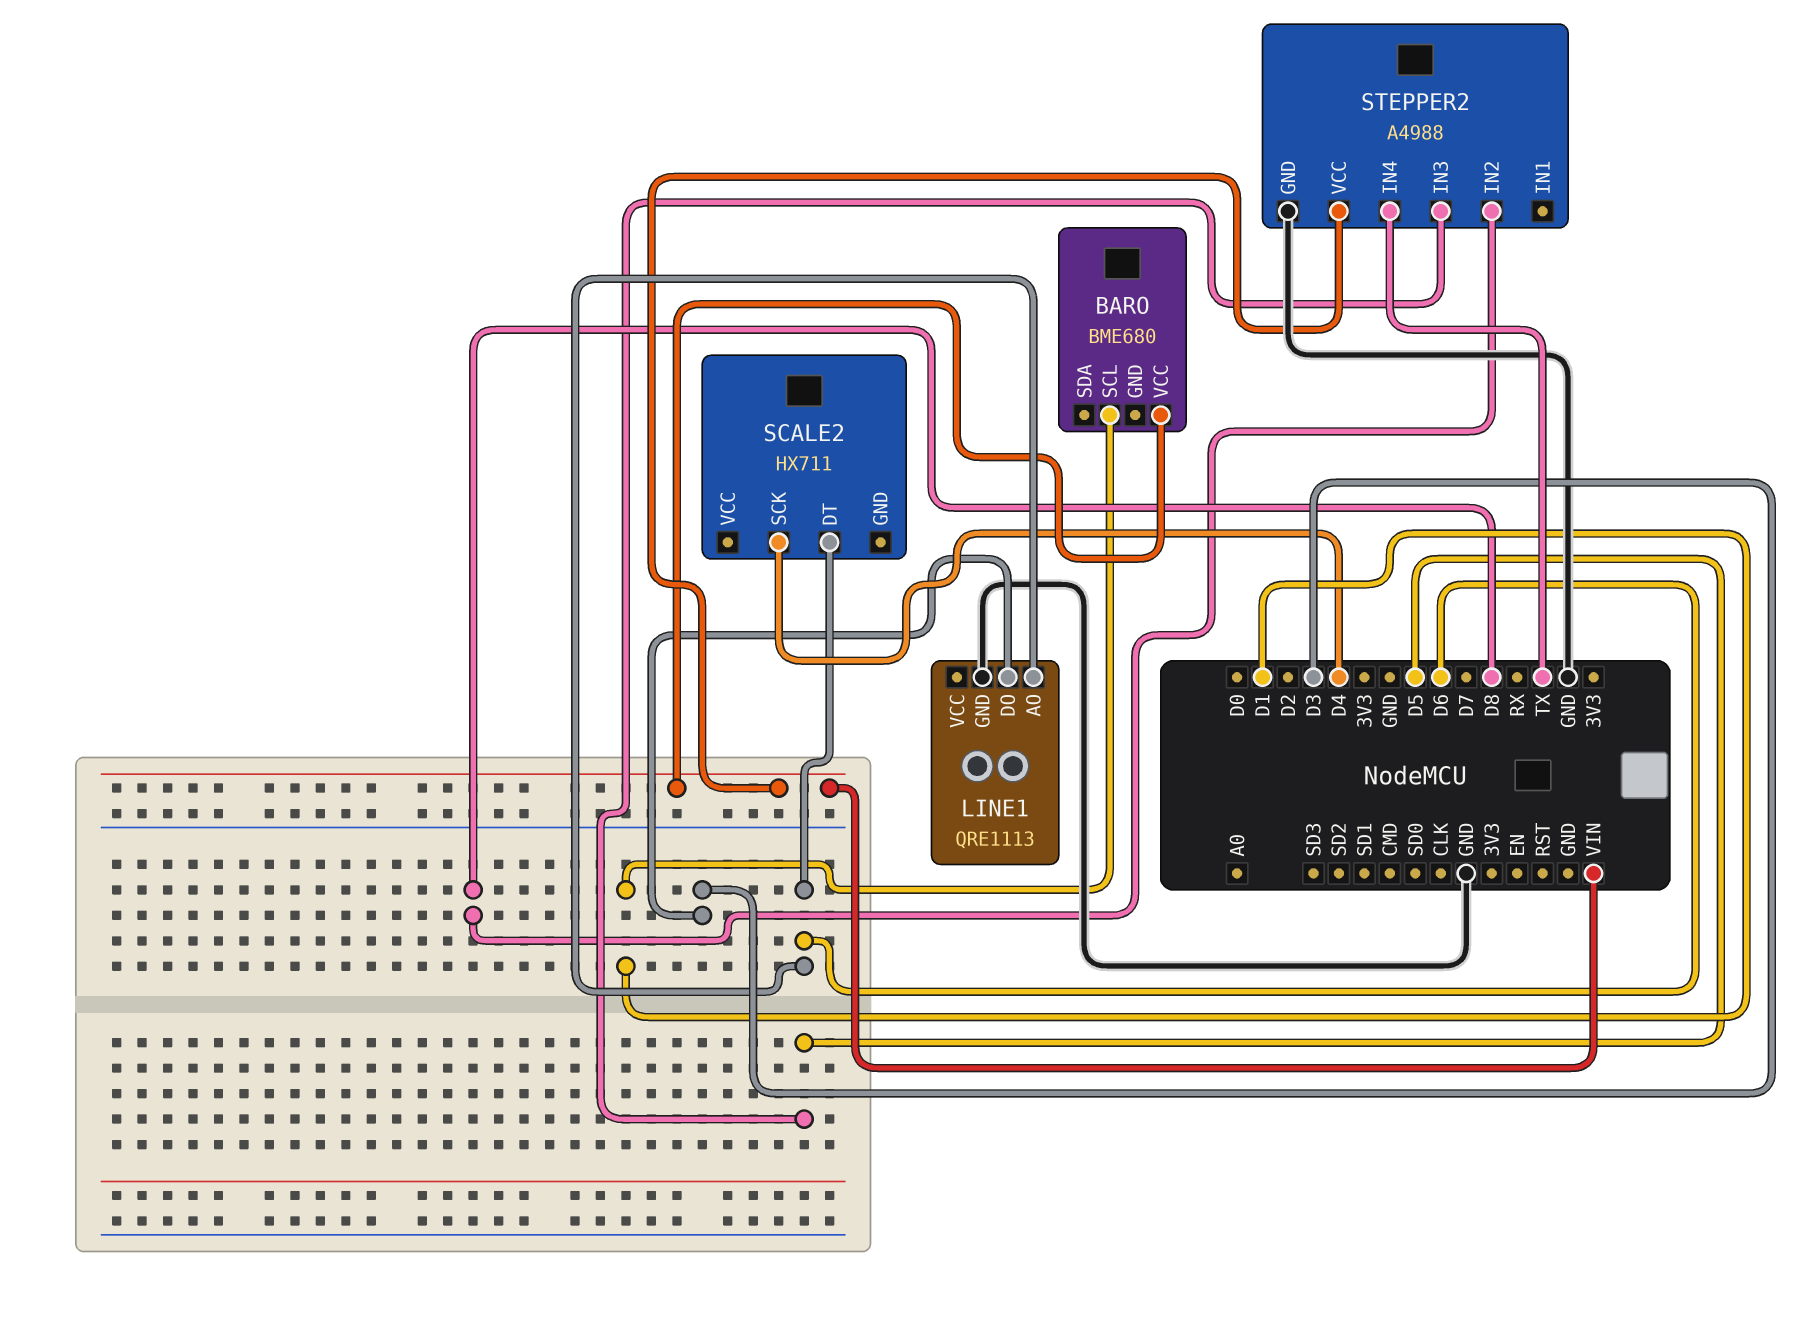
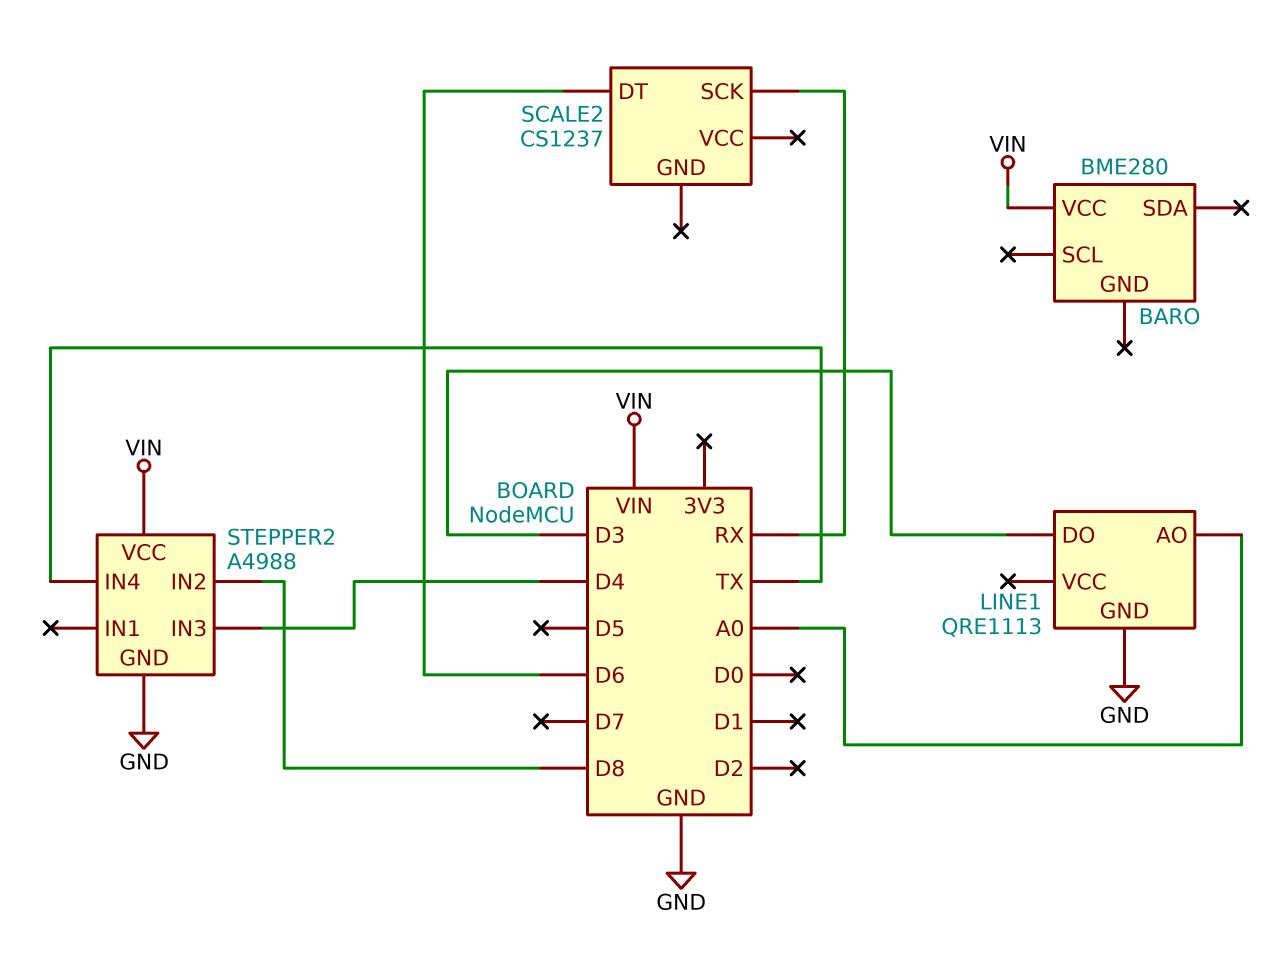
BARO: BME680 -> BME280
BARO pin SCL: D1 -> none
LINE1 pin AO: D6 -> A0
SCALE2: HX711 -> CS1237
SCALE2 pin SCK: D4 -> RX
STEPPER2 pin IN3: D5 -> D4

